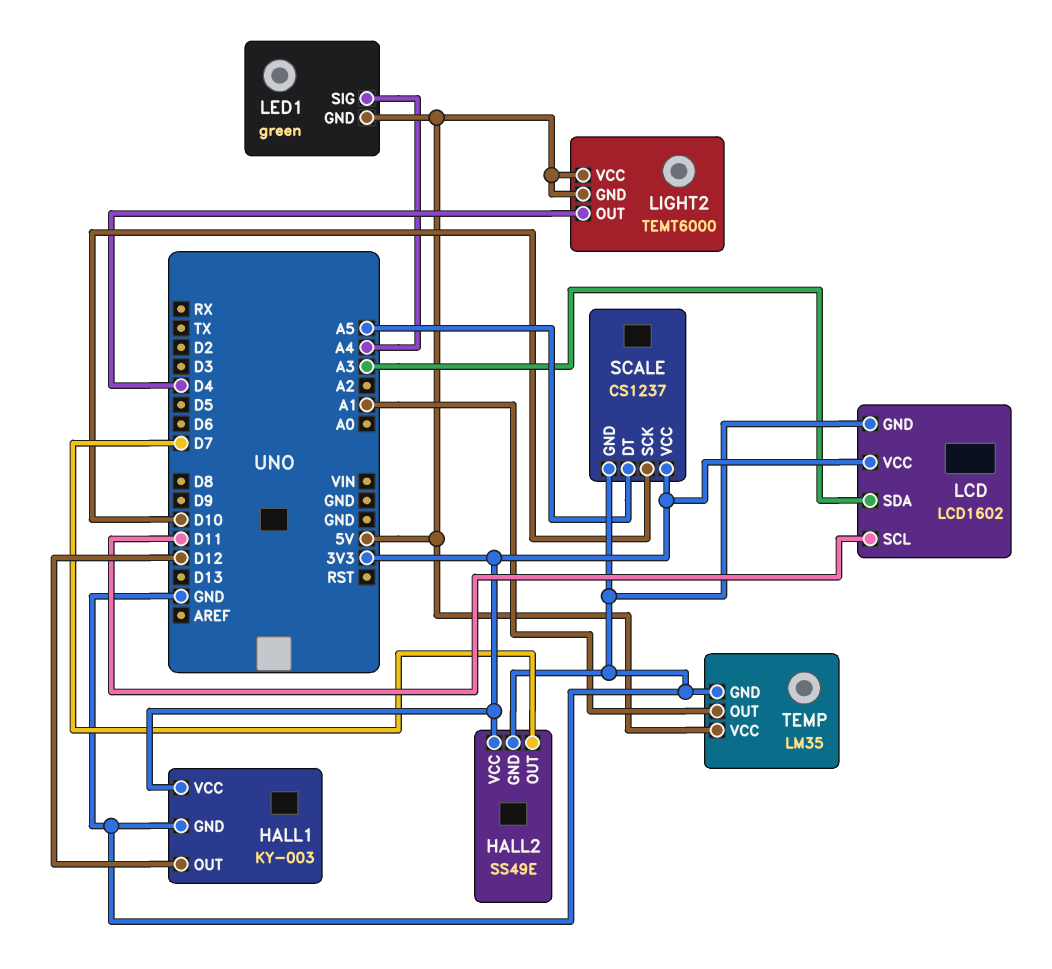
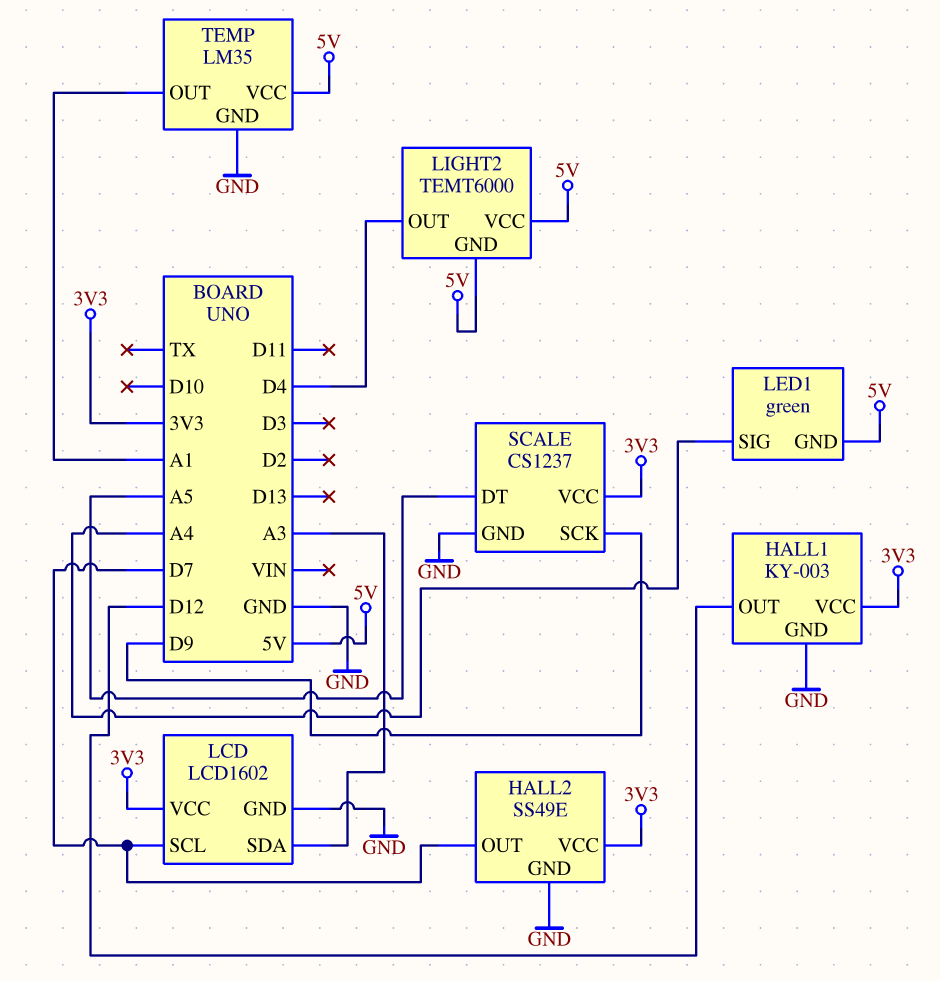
LCD pin SCL: D11 -> D7
SCALE pin SCK: D10 -> D9

